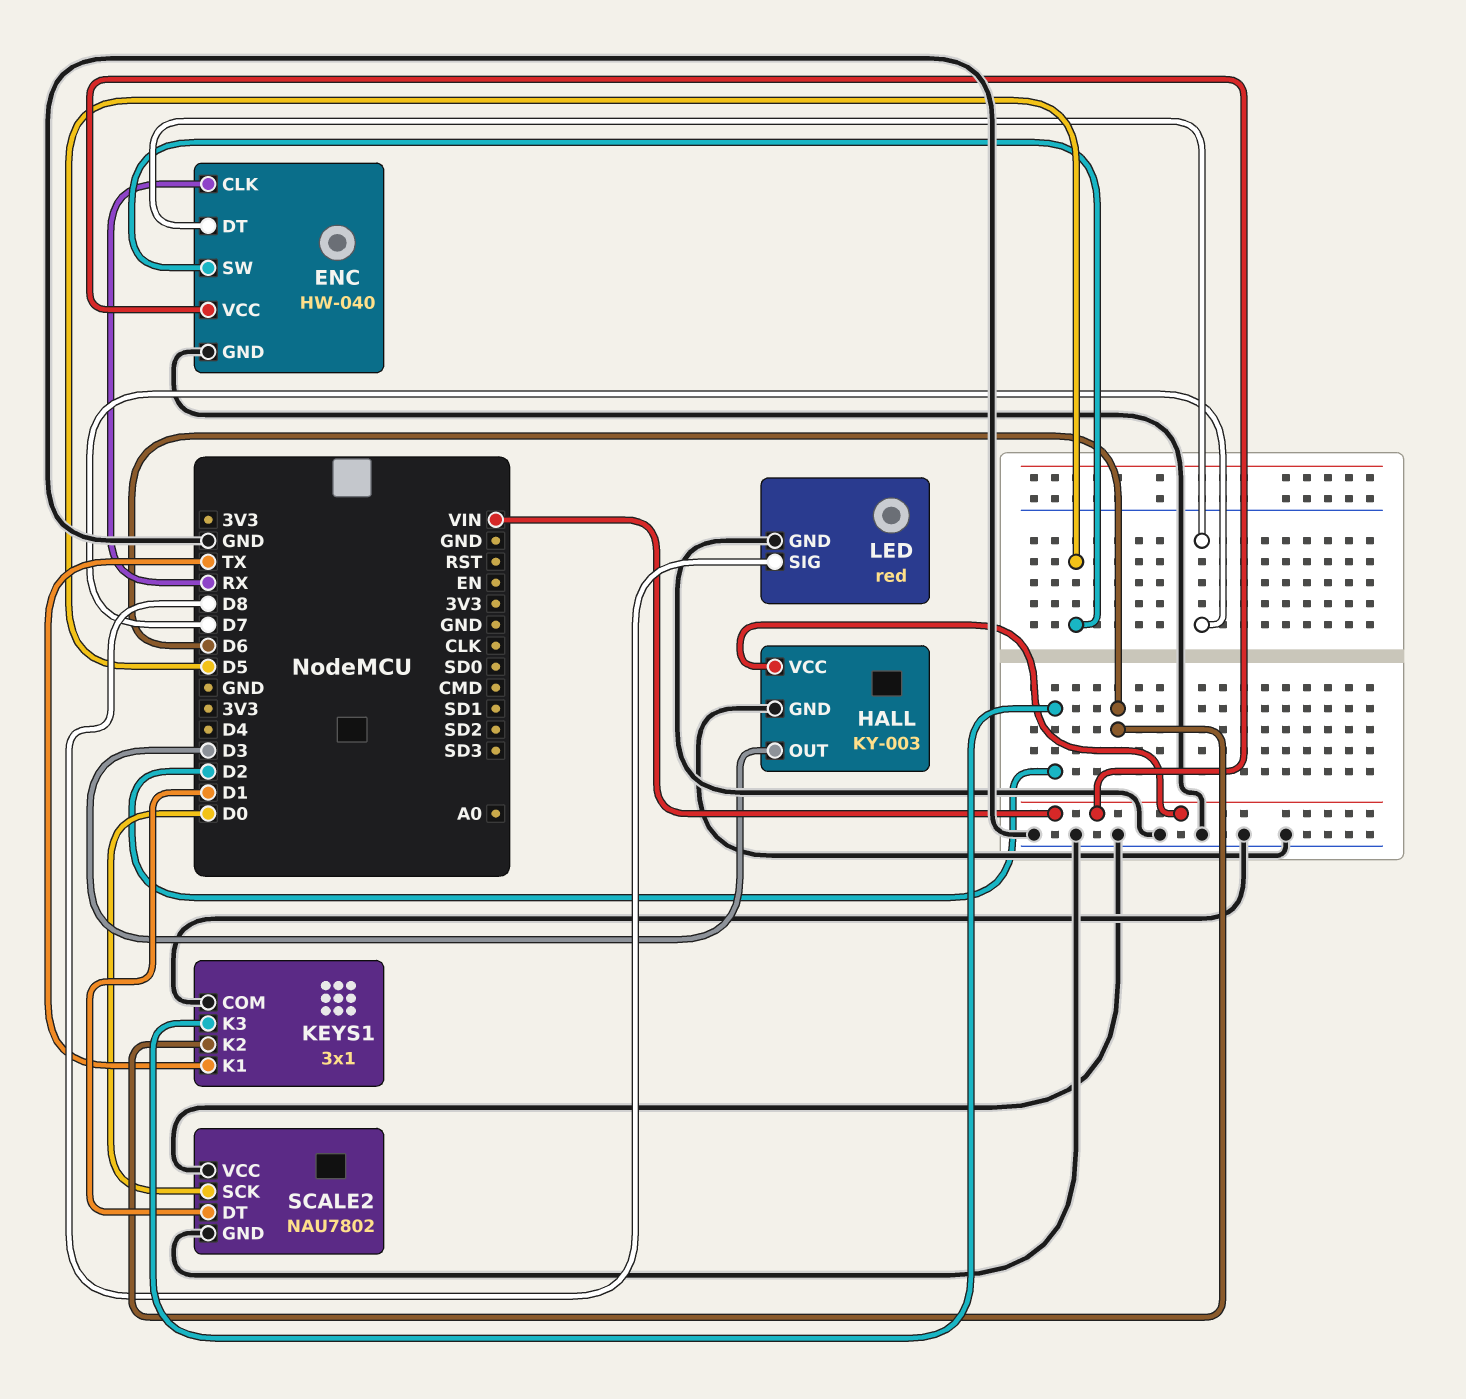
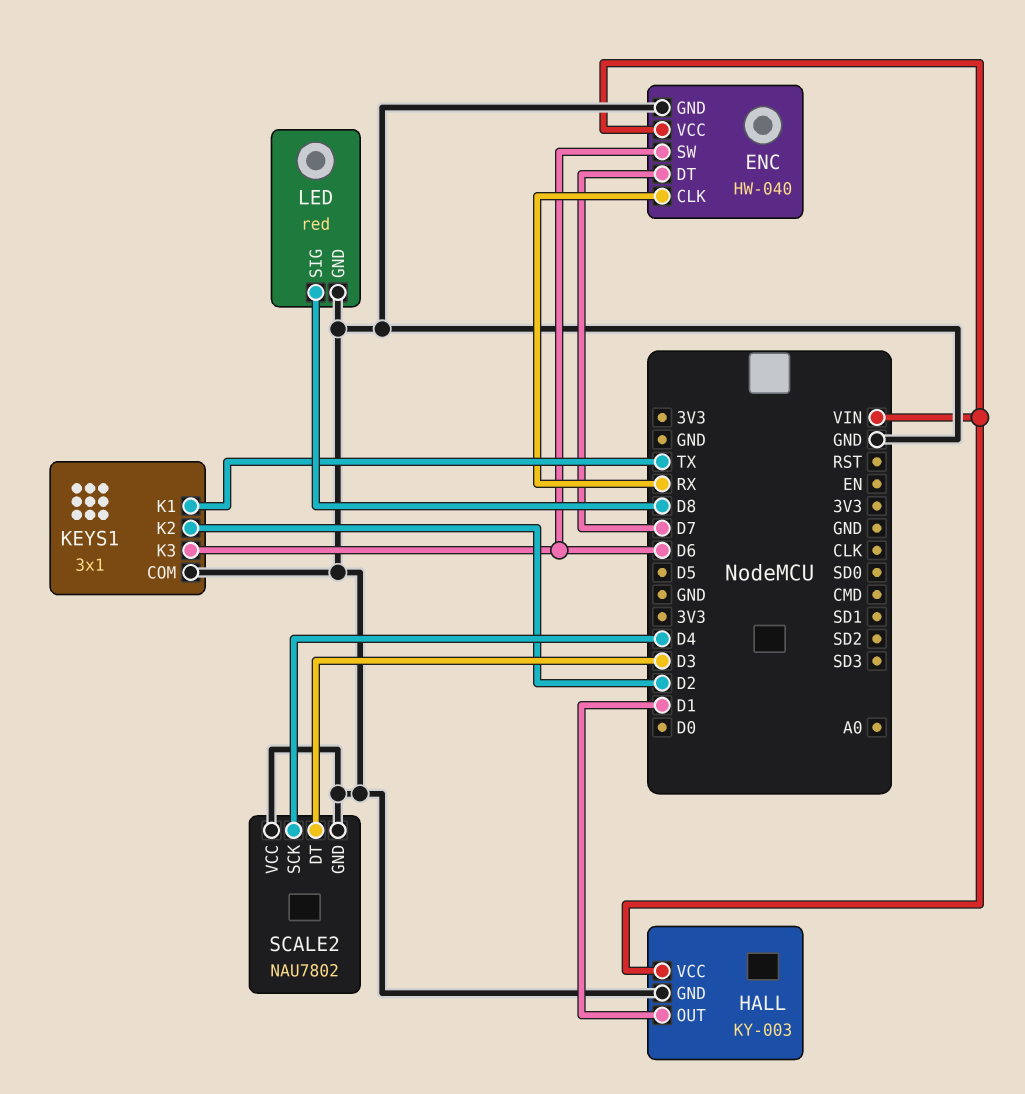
ENC pin SW: D5 -> D6
HALL pin OUT: D3 -> D1
KEYS1 pin K2: D6 -> D2
KEYS1 pin K3: D2 -> D6
SCALE2 pin DT: D1 -> D3
SCALE2 pin SCK: D0 -> D4

